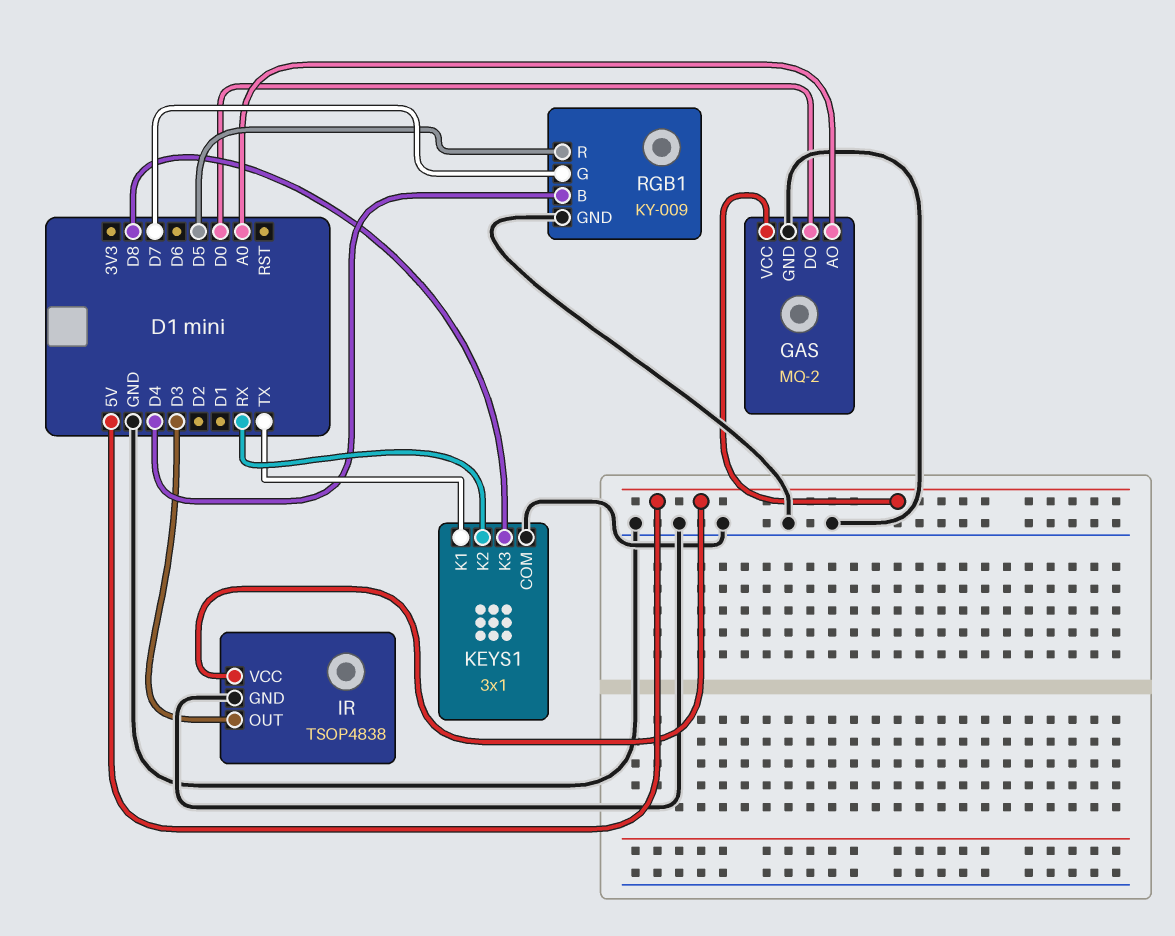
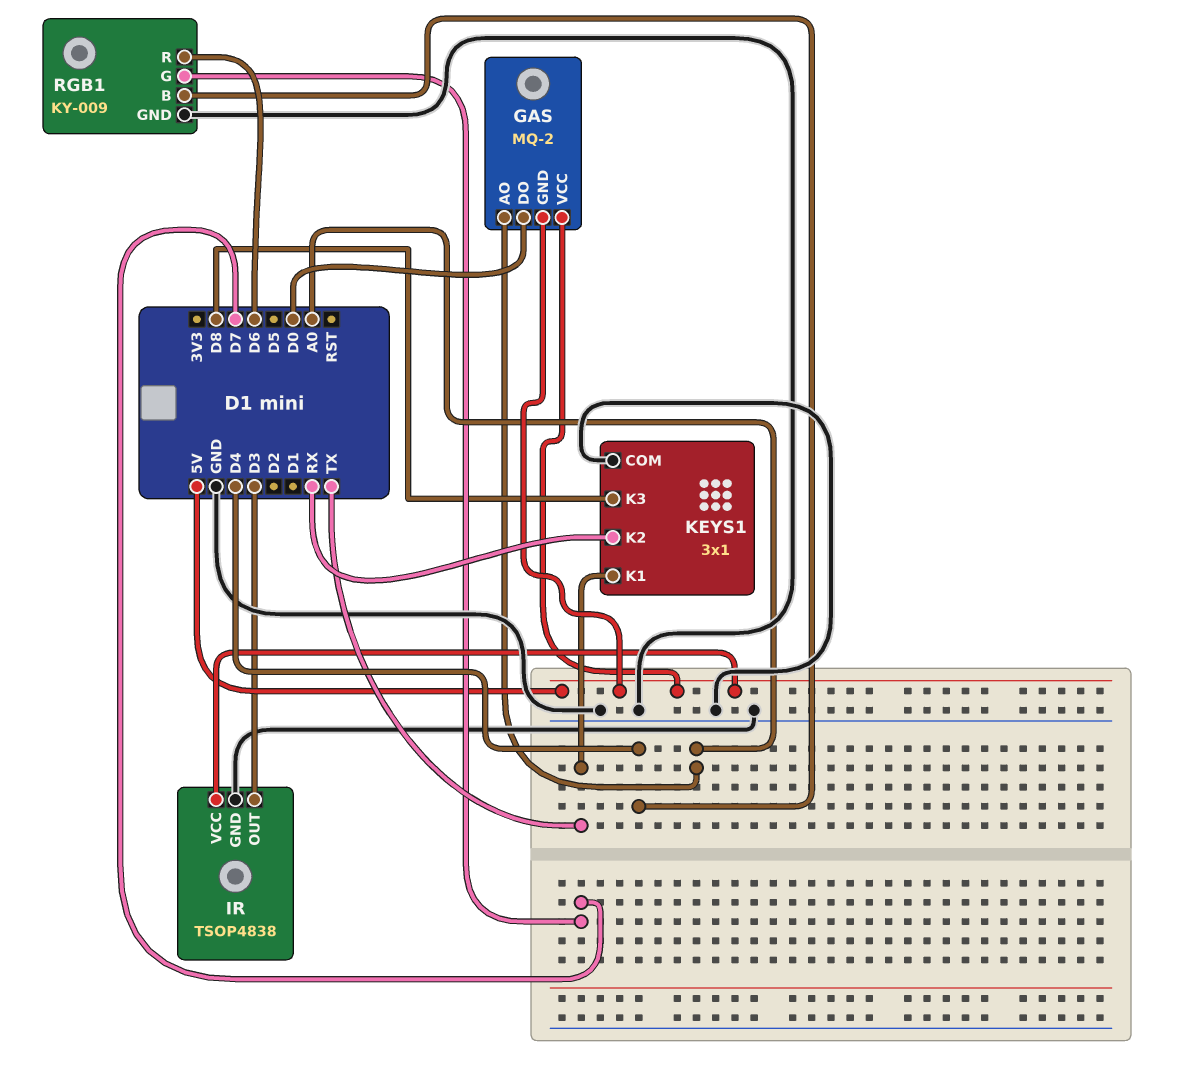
GAS pin GND: GND -> 5V
RGB1 pin R: D5 -> D6

